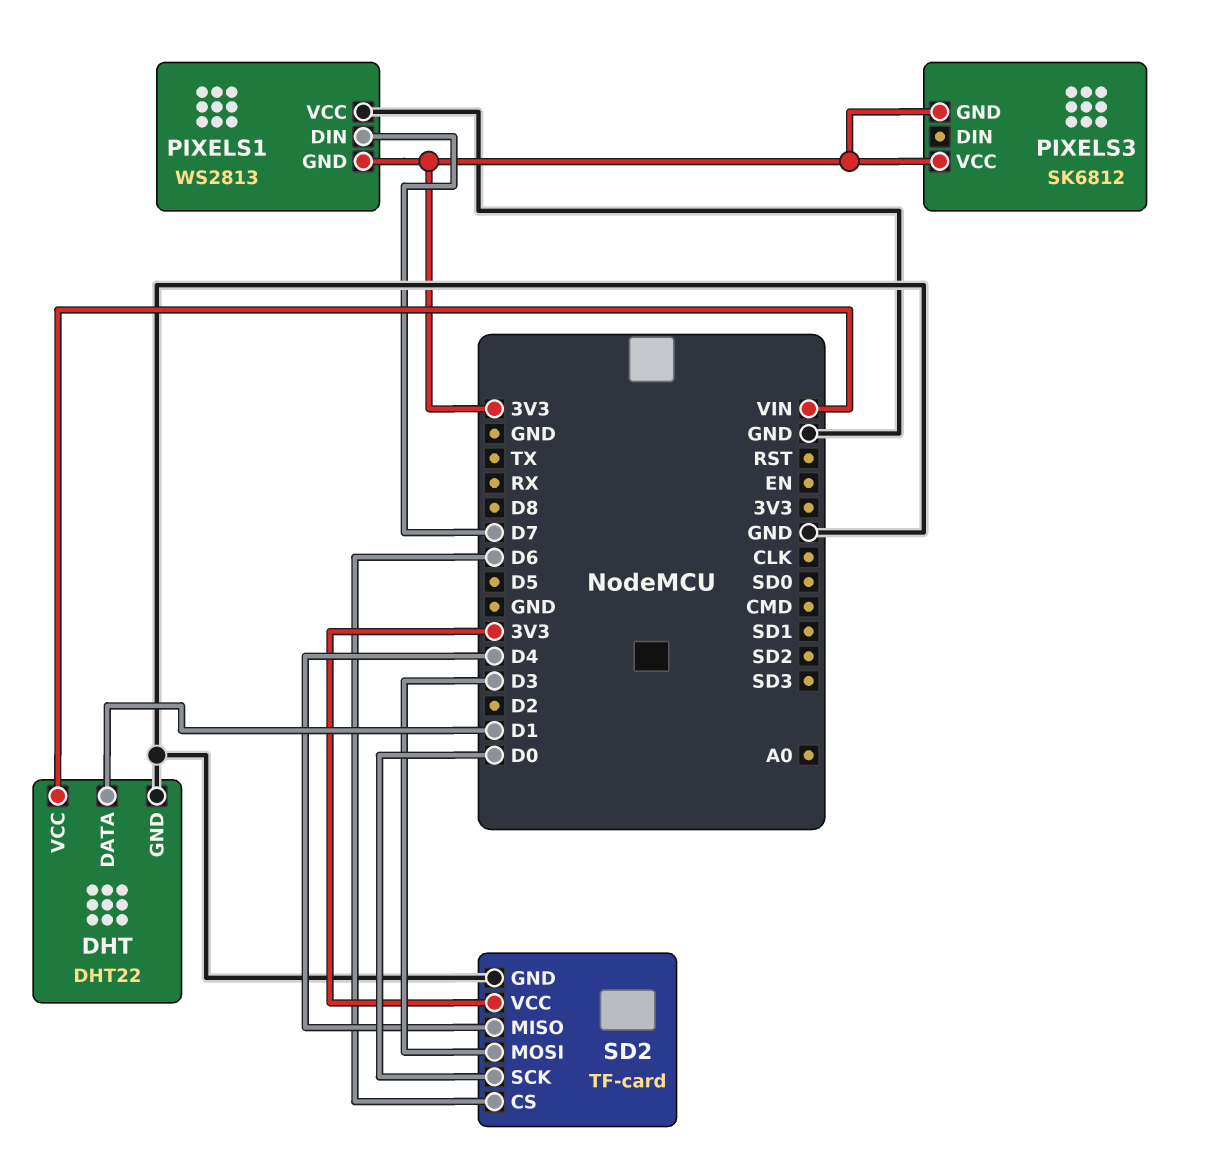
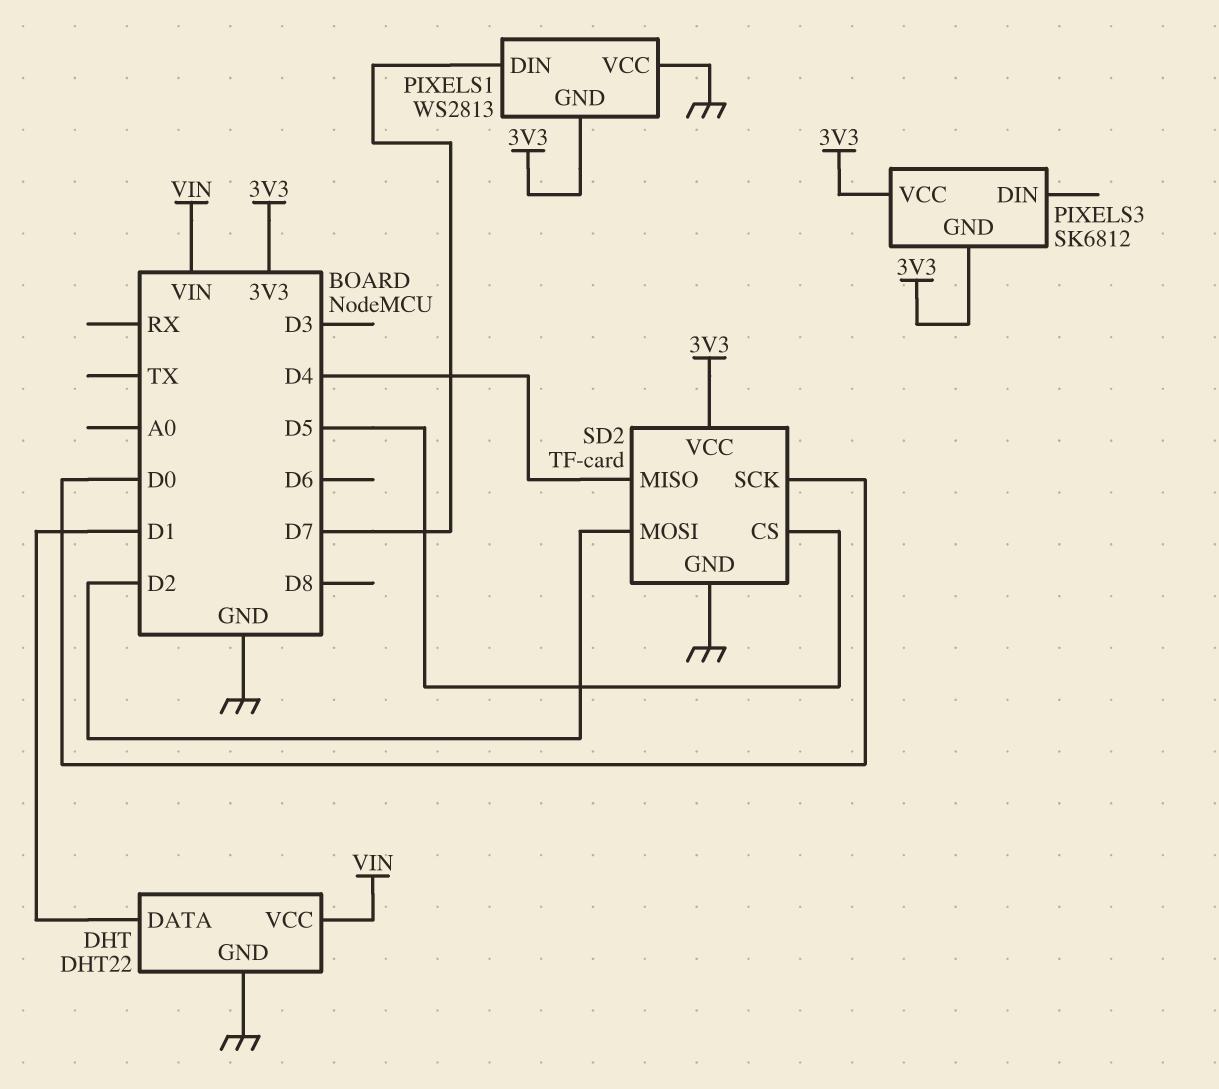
SD2 pin CS: D6 -> D5
SD2 pin MOSI: D3 -> D2

